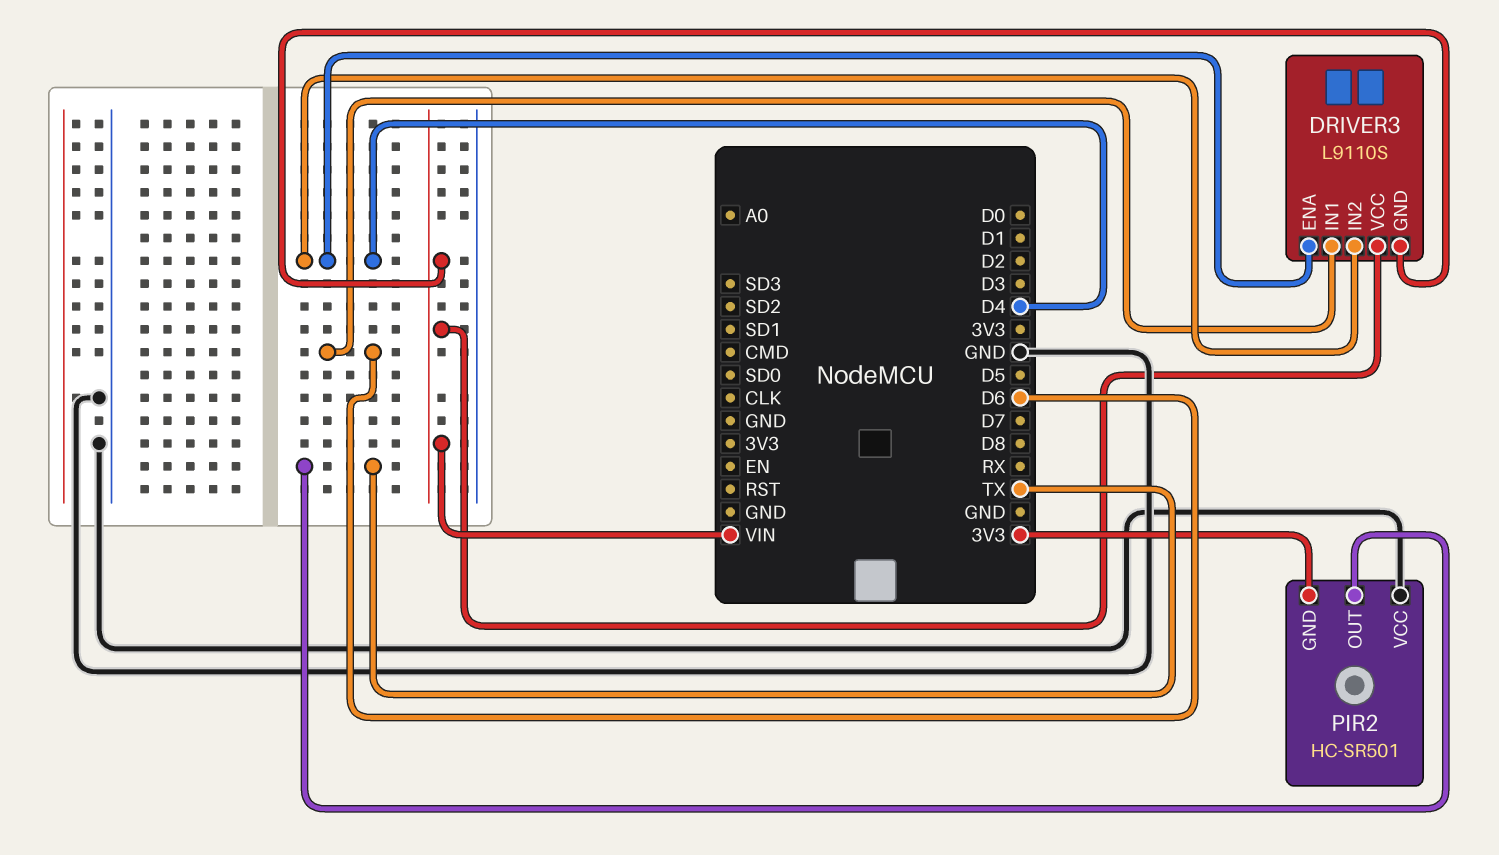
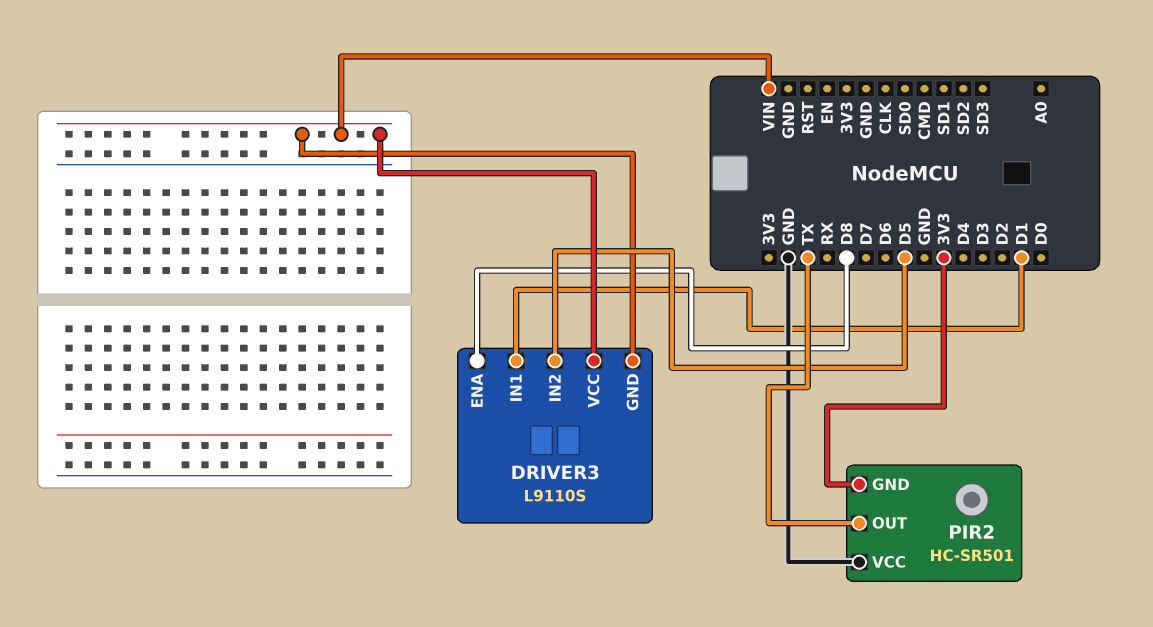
DRIVER3 pin ENA: D4 -> D8
DRIVER3 pin IN1: D6 -> D1
DRIVER3 pin IN2: D4 -> D5

